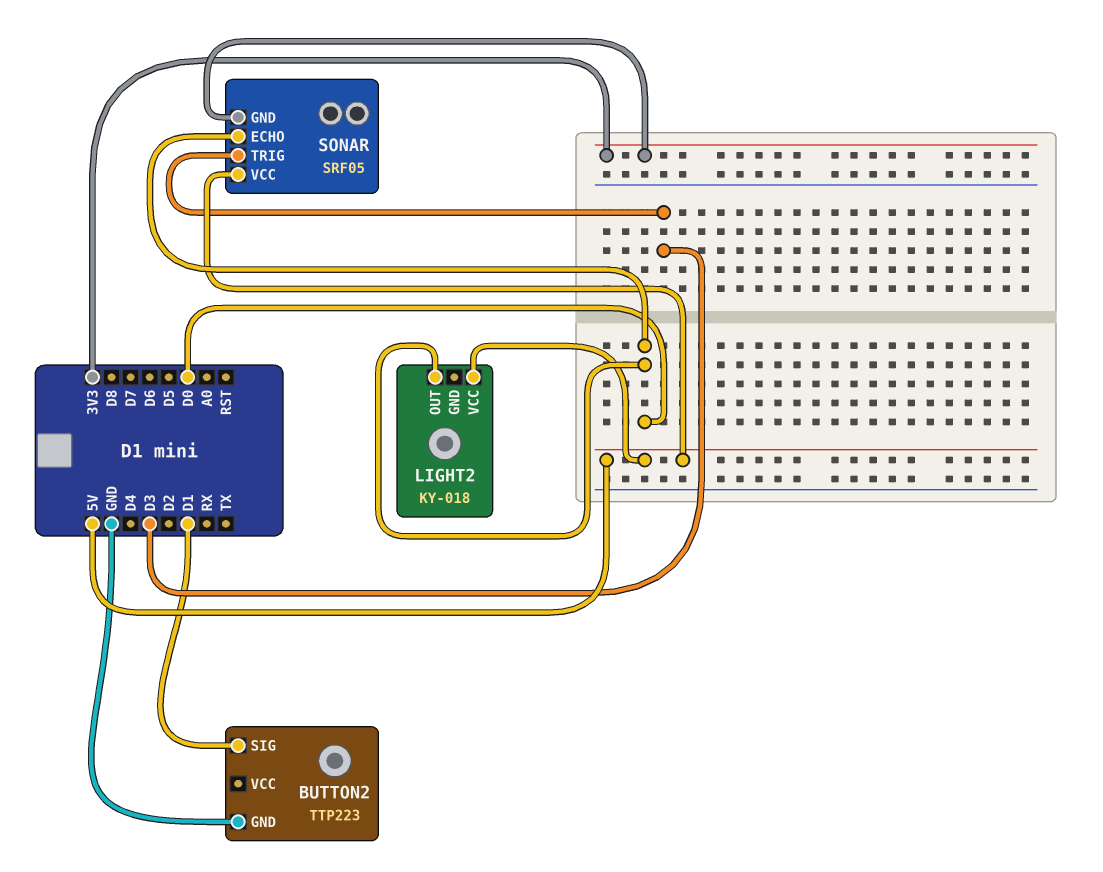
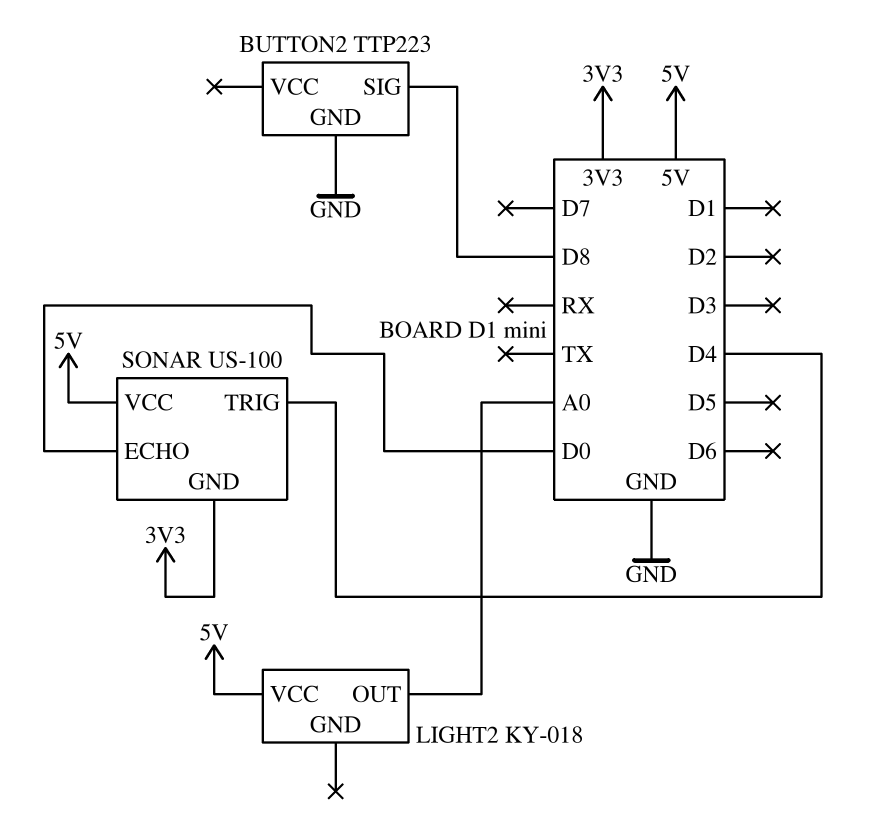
BUTTON2 pin SIG: D1 -> D8
LIGHT2 pin OUT: D0 -> A0
SONAR: SRF05 -> US-100
SONAR pin TRIG: D3 -> D4

